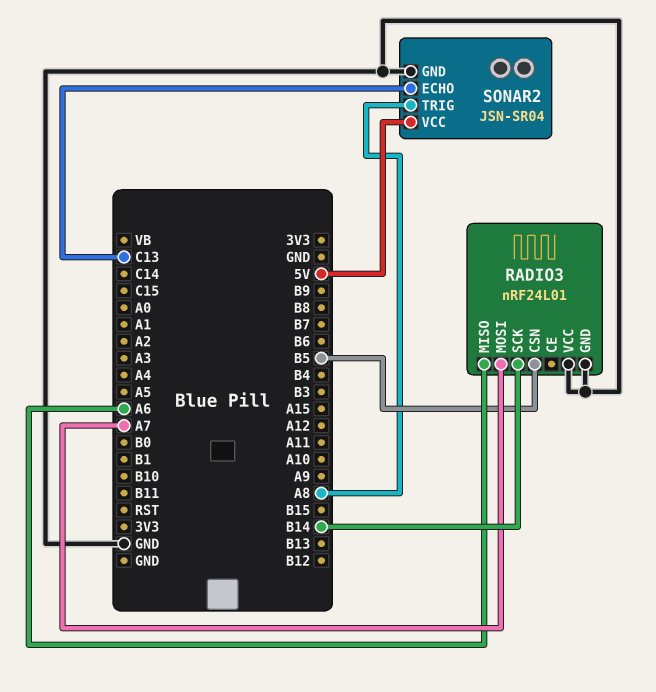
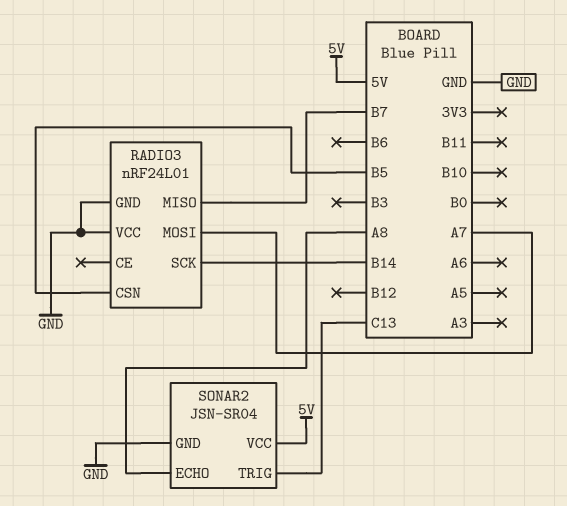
RADIO3 pin MISO: A6 -> B7
SONAR2 pin ECHO: C13 -> A8
SONAR2 pin TRIG: A8 -> C13

